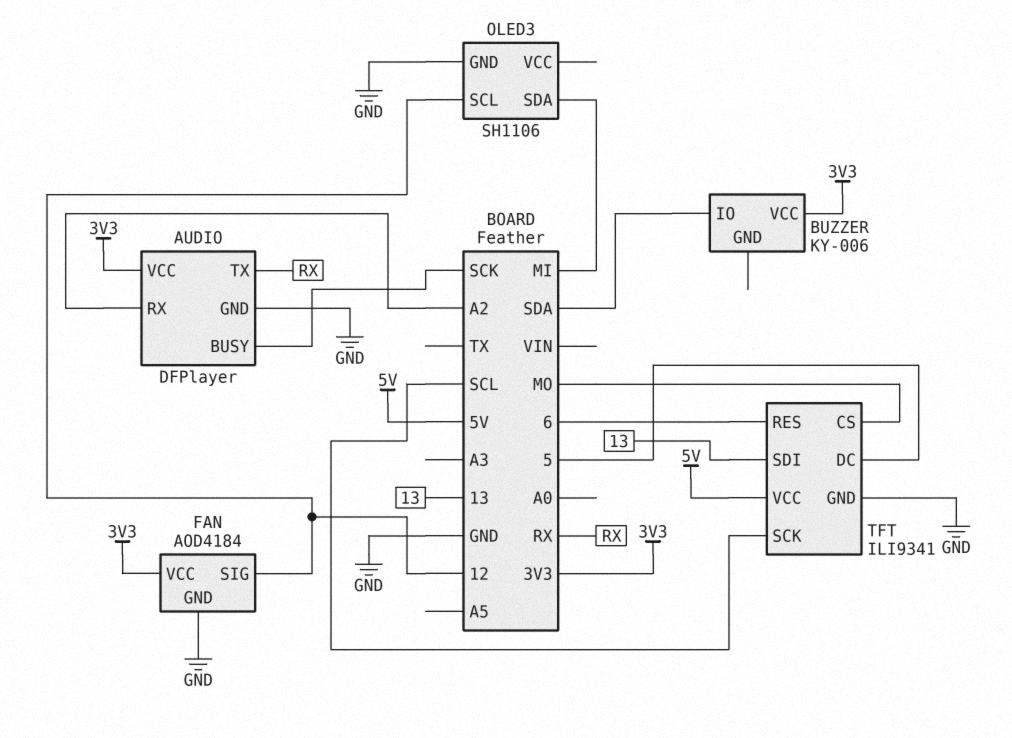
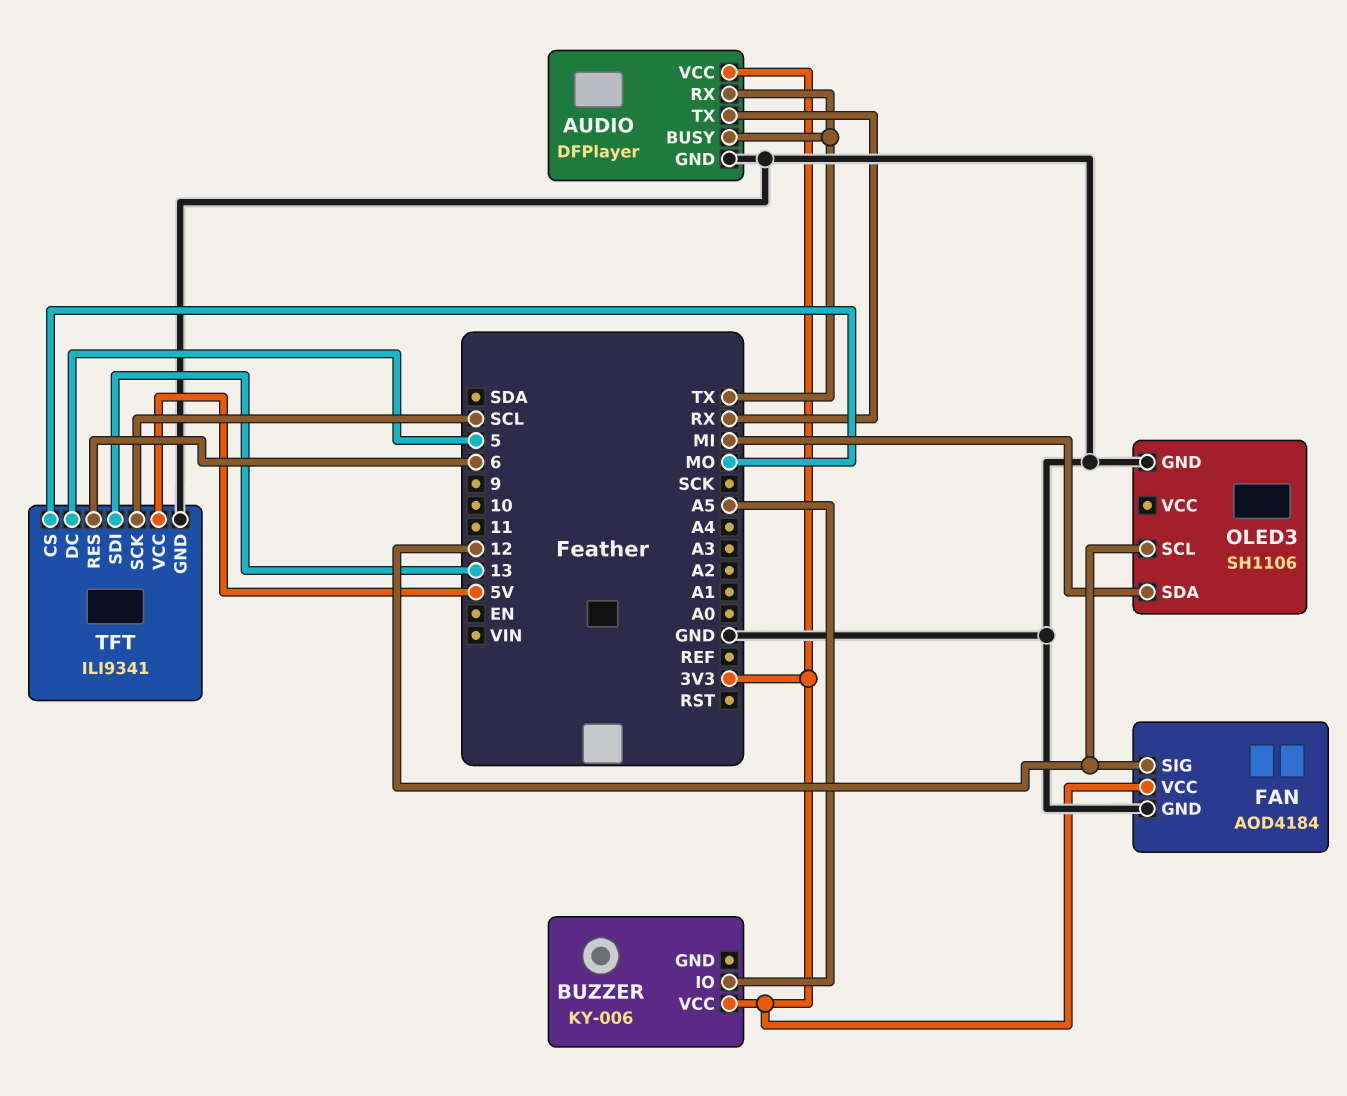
AUDIO pin BUSY: SCK -> TX
AUDIO pin RX: A2 -> TX
BUZZER pin IO: SDA -> A5

